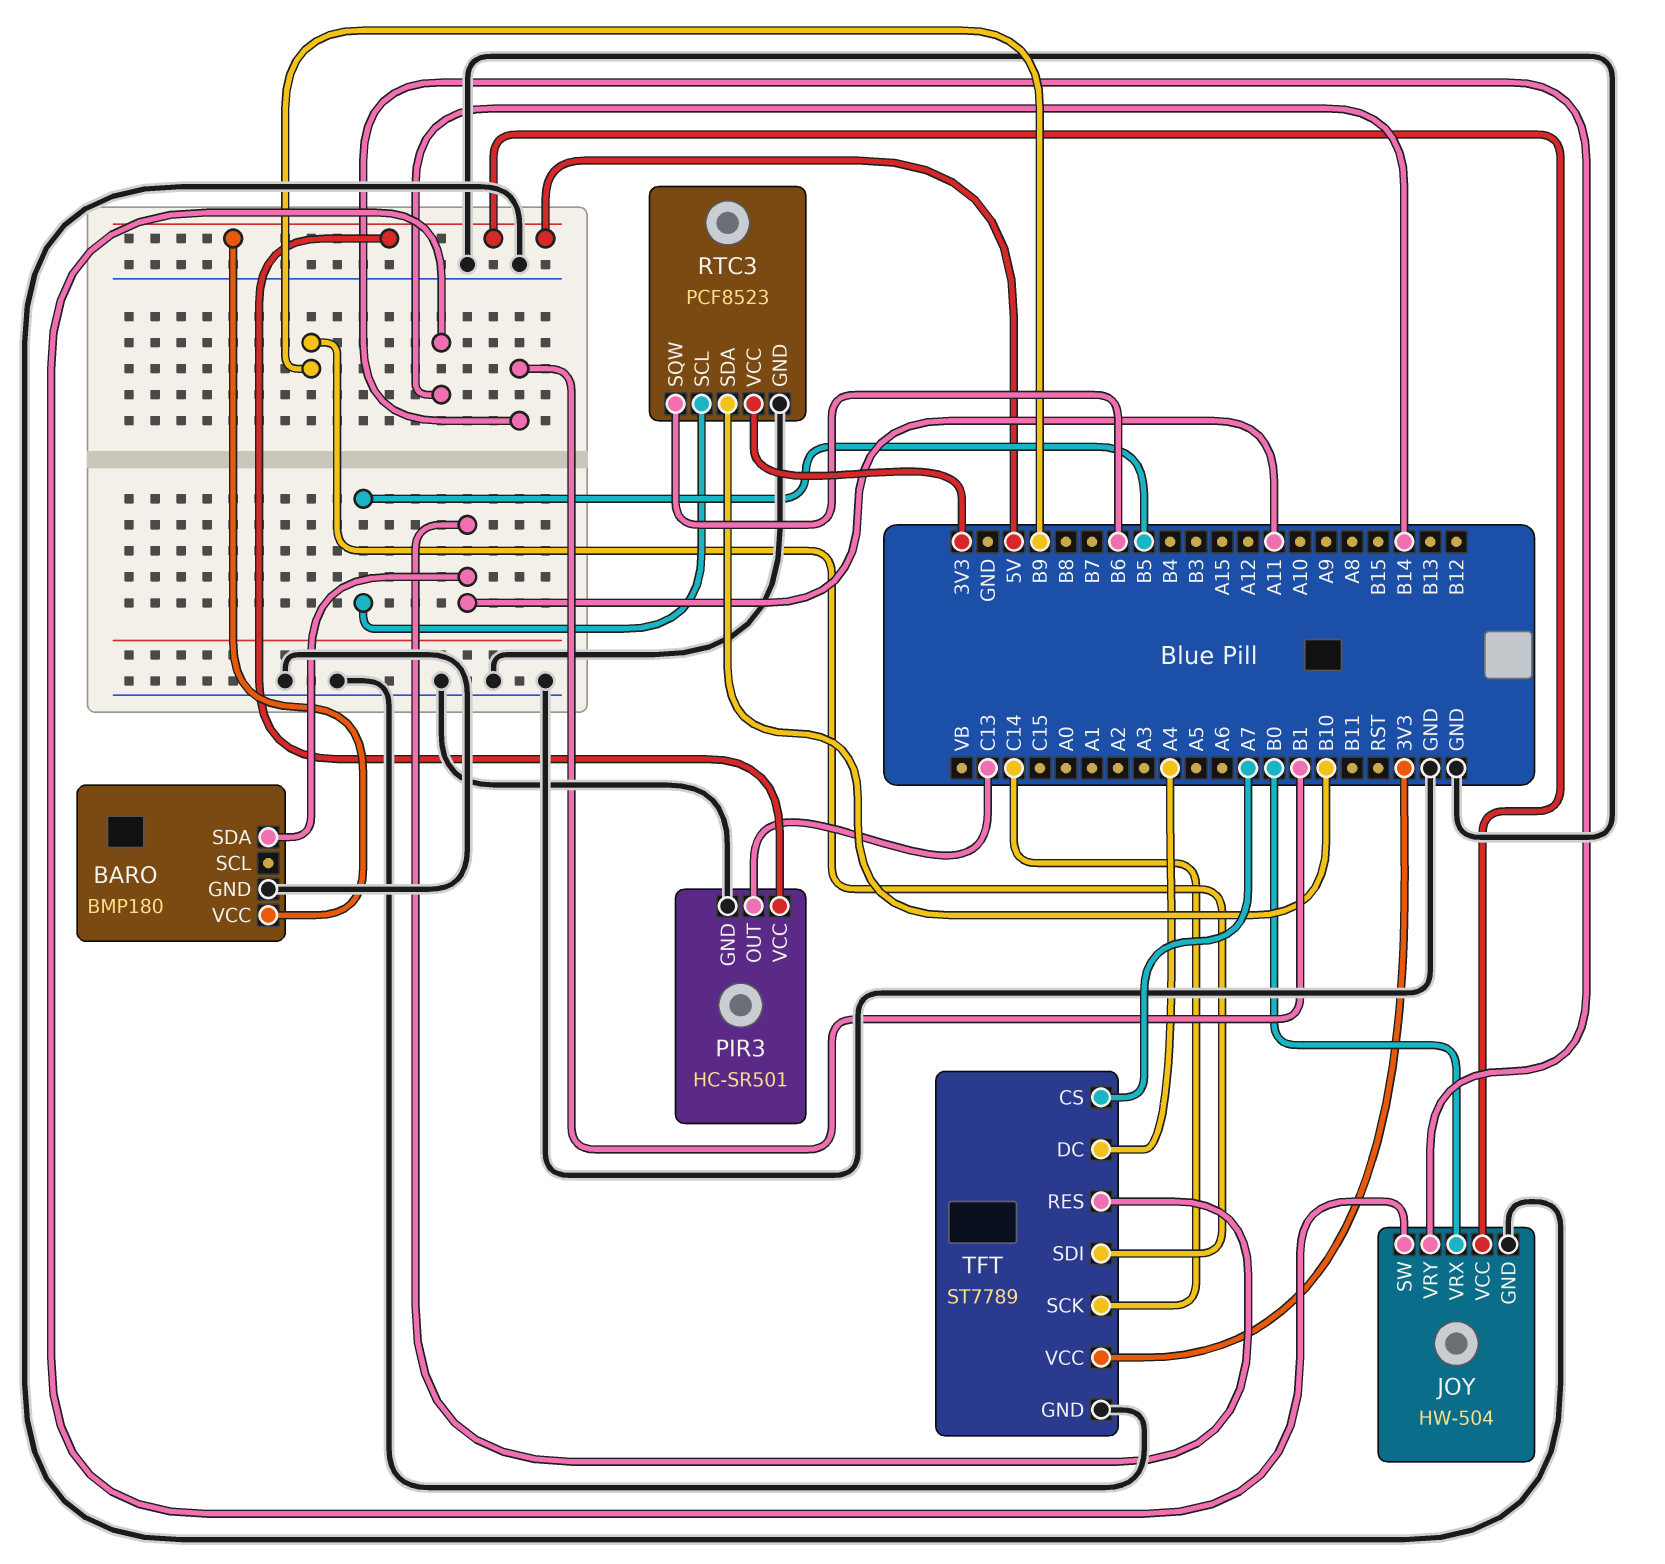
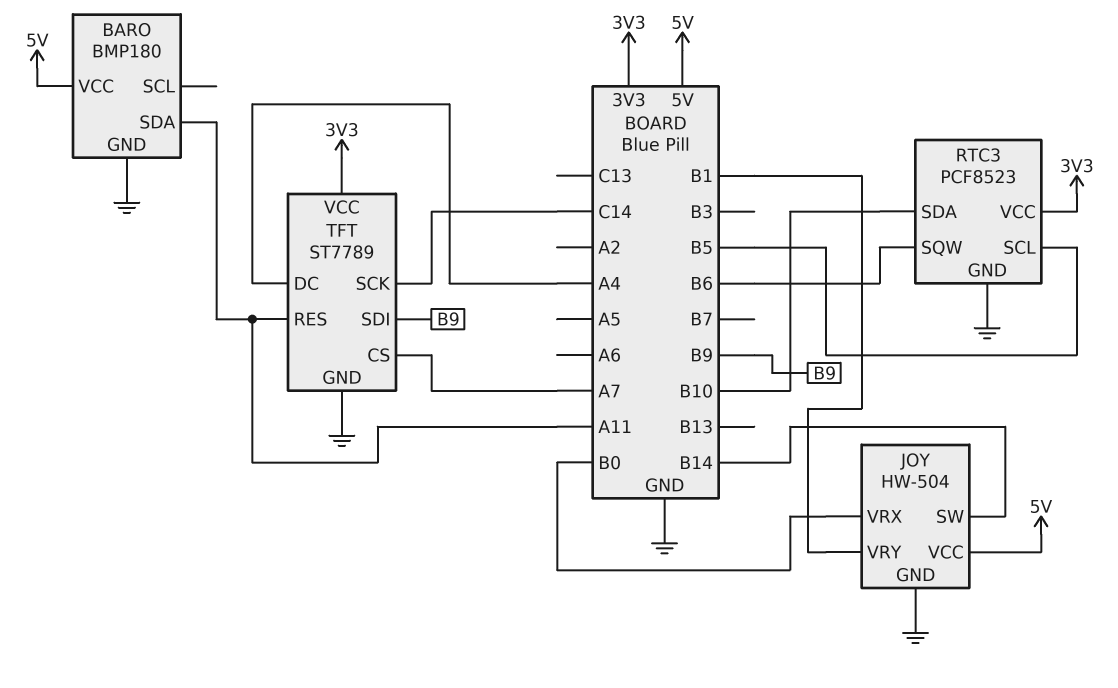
PIR3: HC-SR501 -> none
PIR3 pin GND: GND -> none
PIR3 pin OUT: C13 -> none
PIR3 pin VCC: 5V -> none

